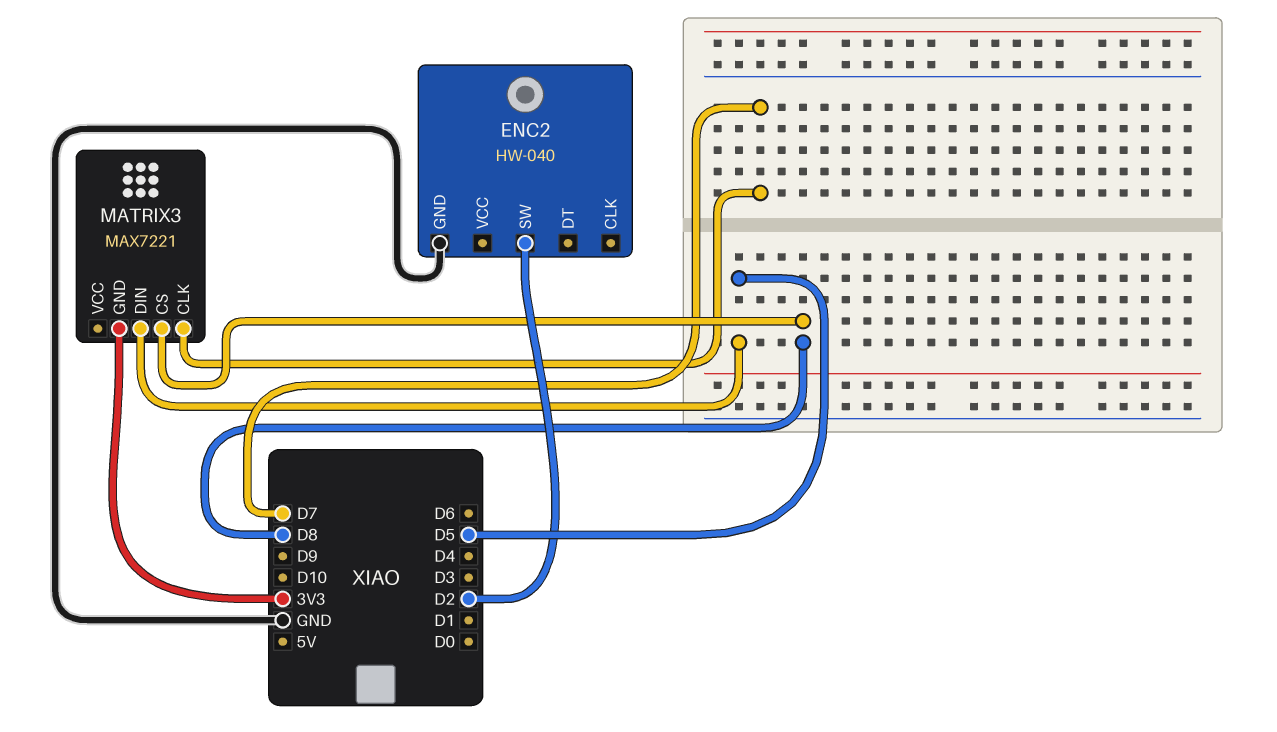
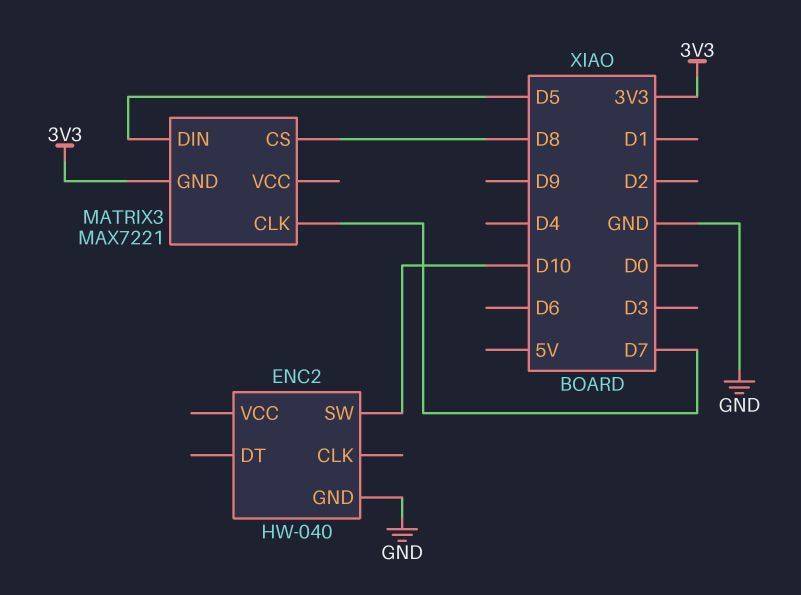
ENC2 pin SW: D2 -> D10

